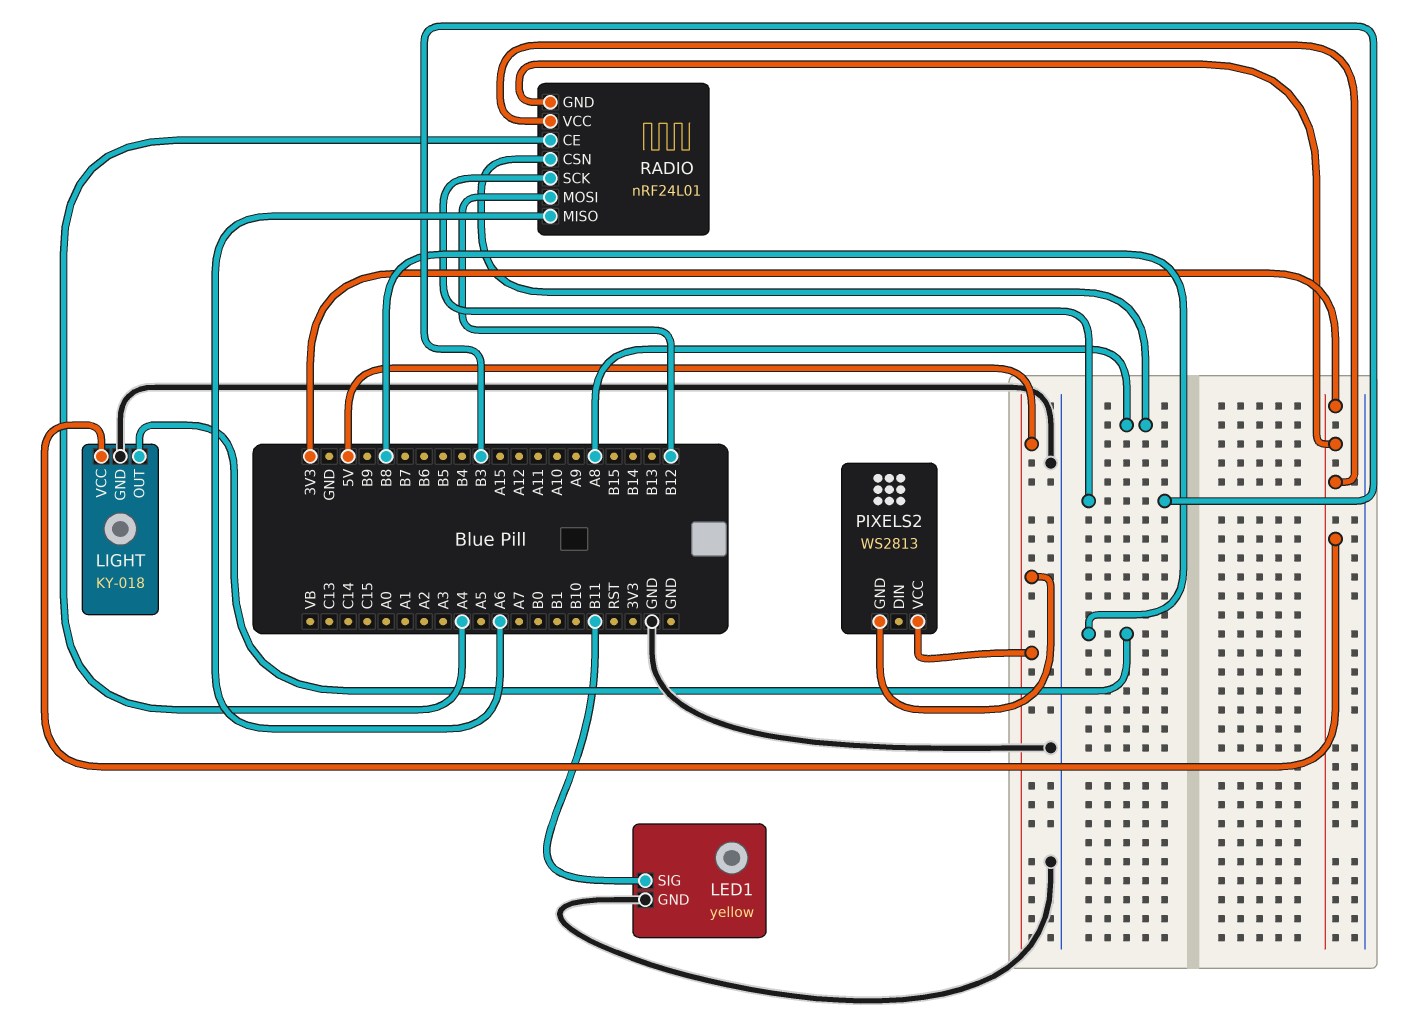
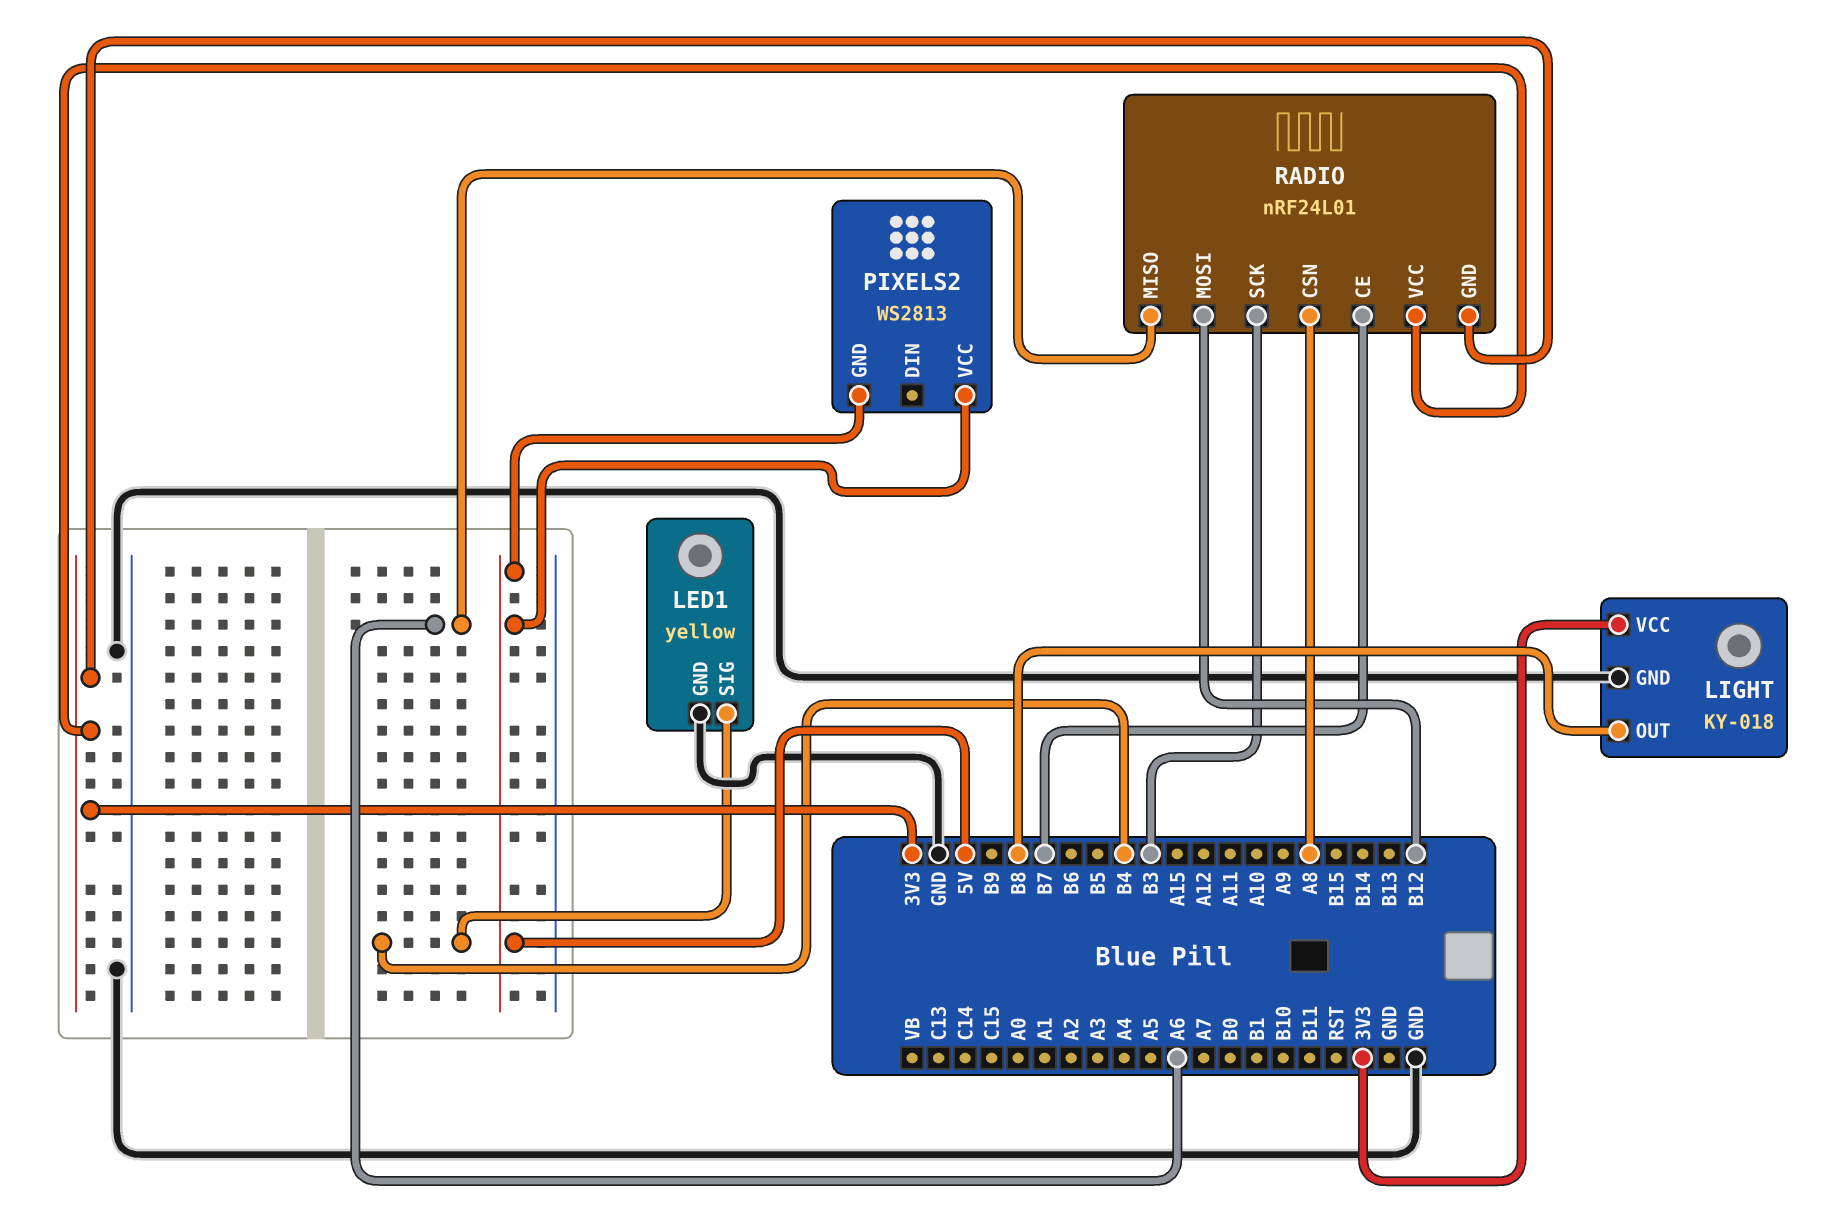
LED1 pin SIG: B11 -> B4
RADIO pin CE: A4 -> B7

